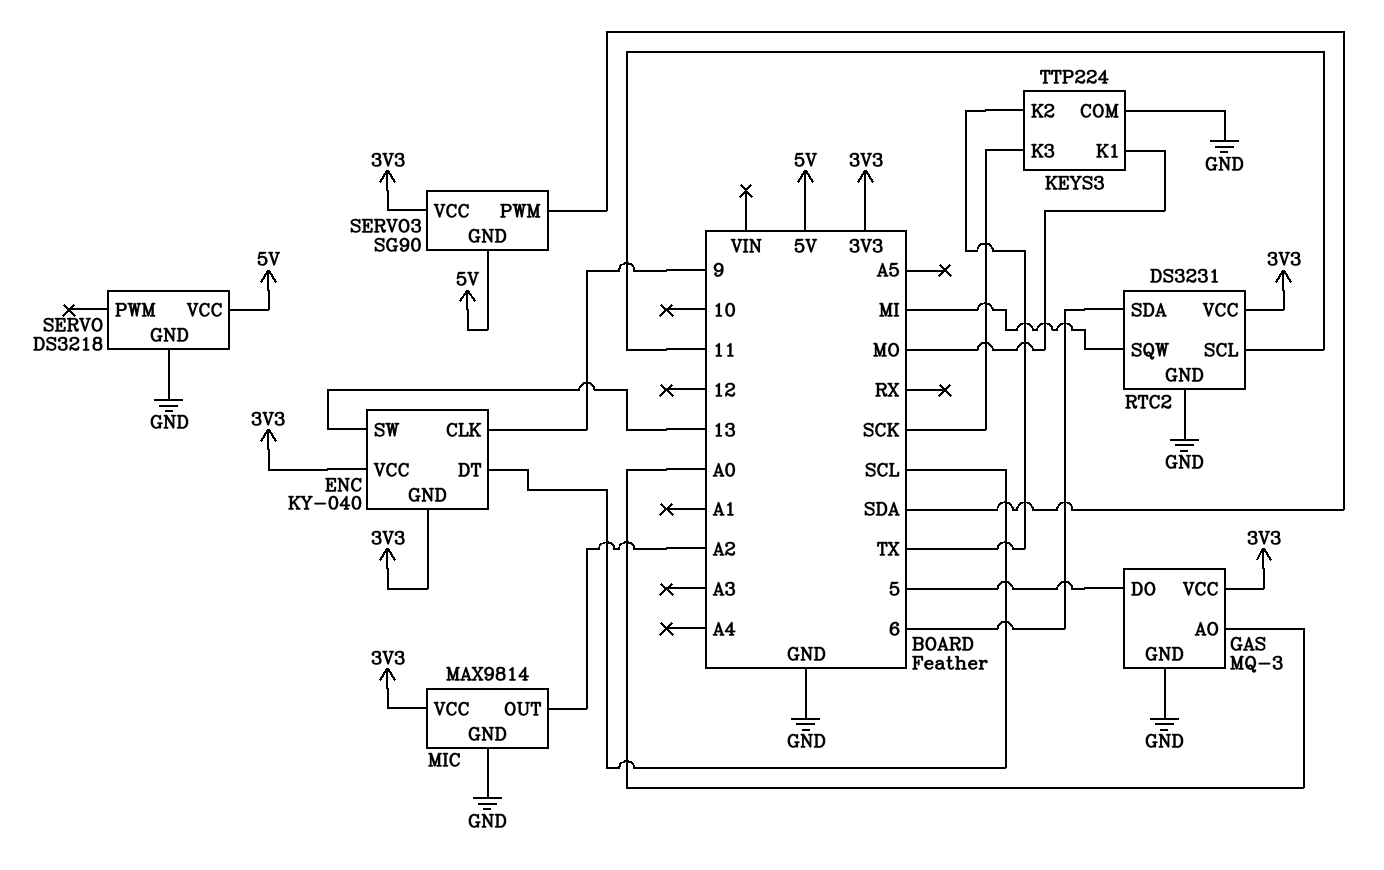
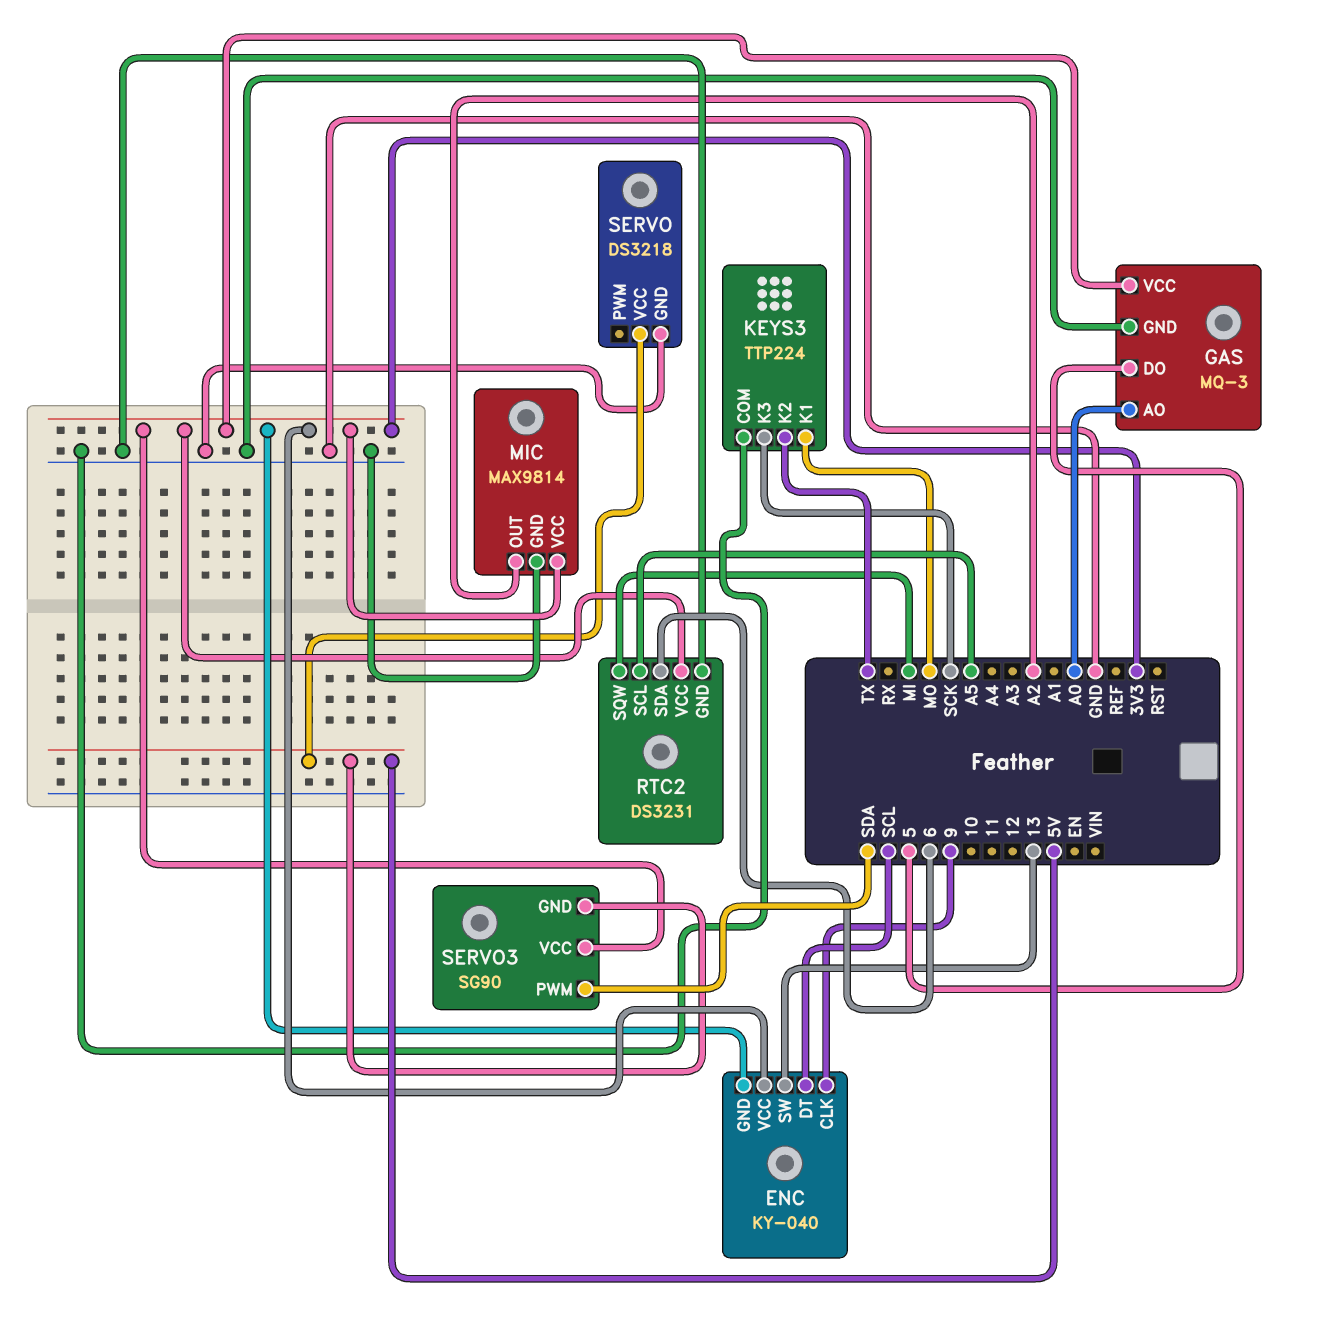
RTC2 pin SCL: 11 -> A5

